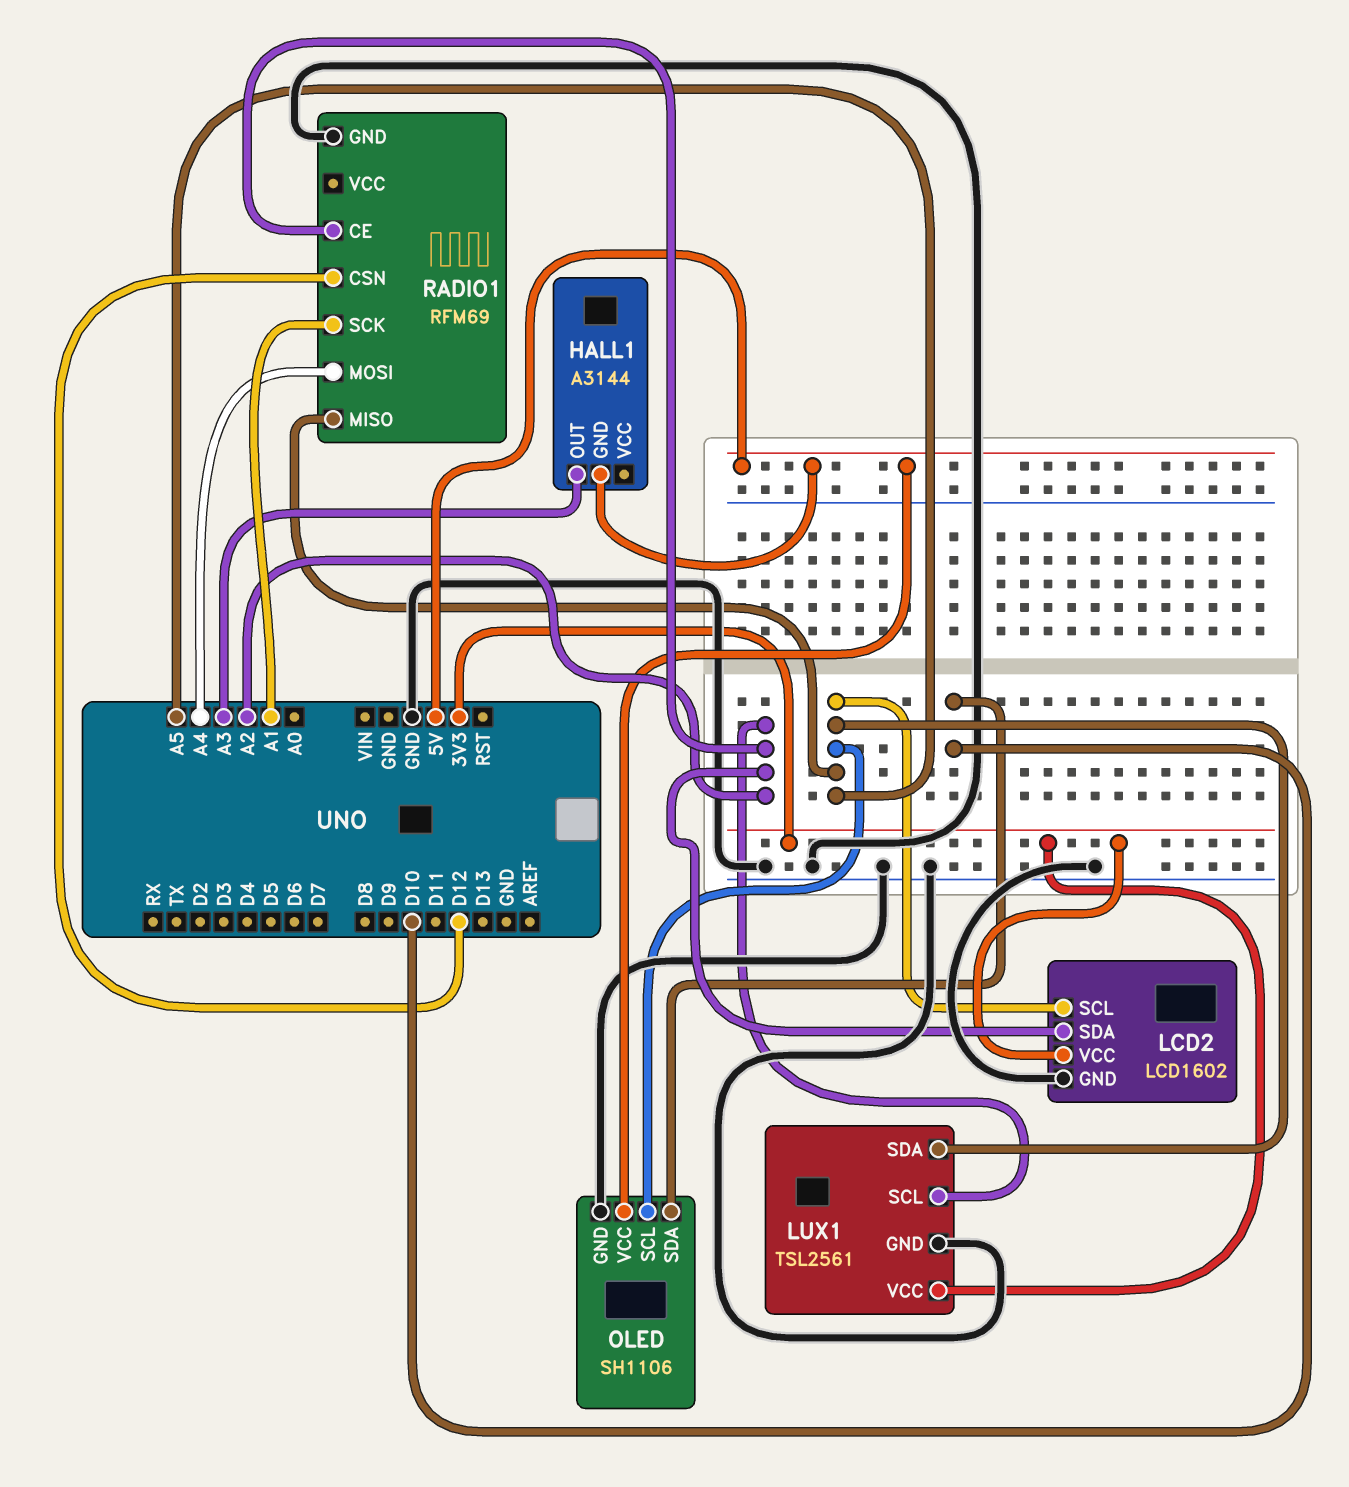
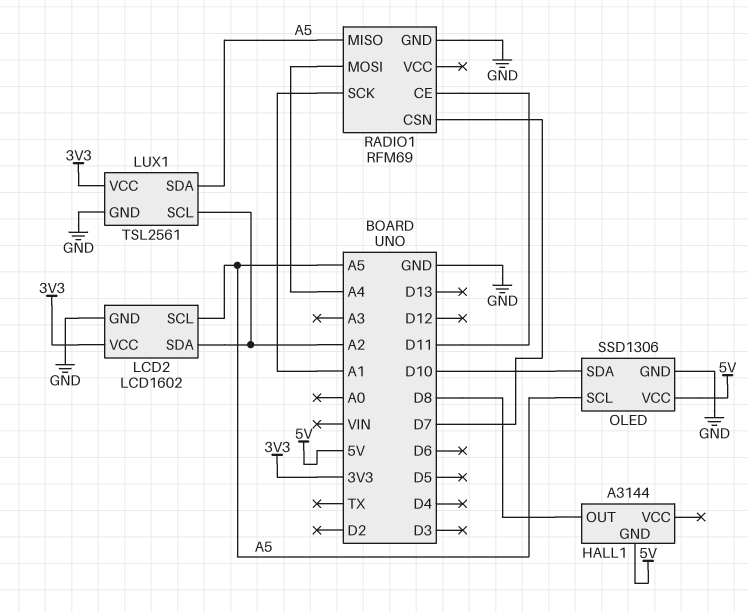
HALL1 pin OUT: A3 -> D8
OLED: SH1106 -> SSD1306
RADIO1 pin CE: A2 -> D11
RADIO1 pin CSN: D12 -> D7

